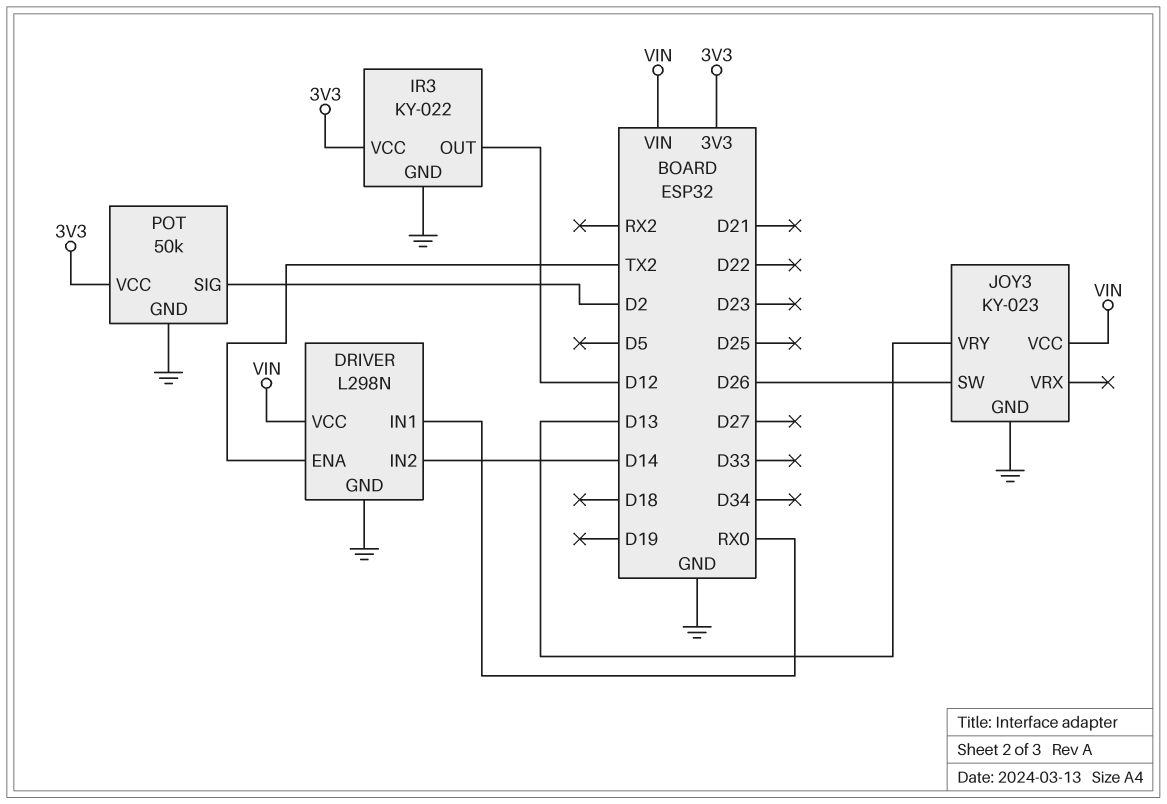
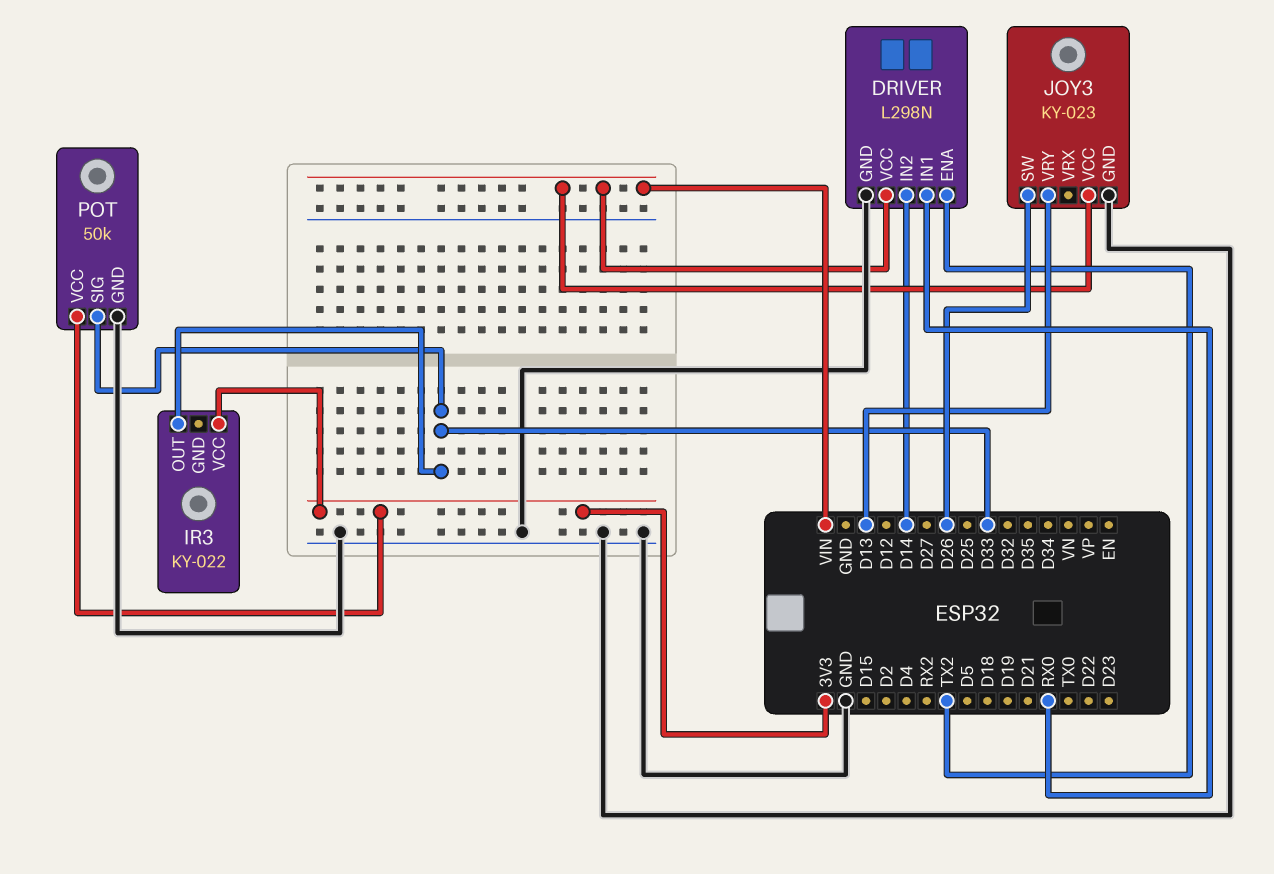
IR3 pin GND: GND -> none
IR3 pin OUT: D12 -> D33
POT pin SIG: D2 -> D33

